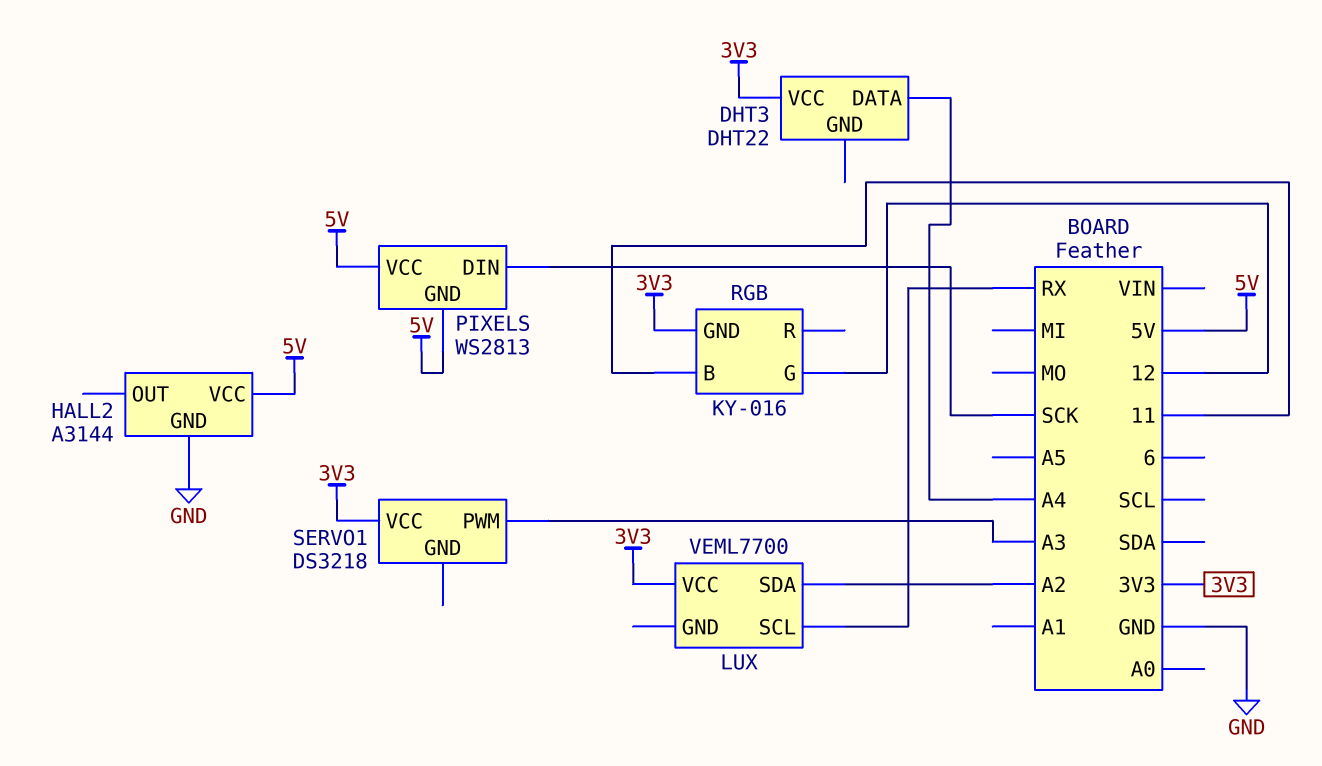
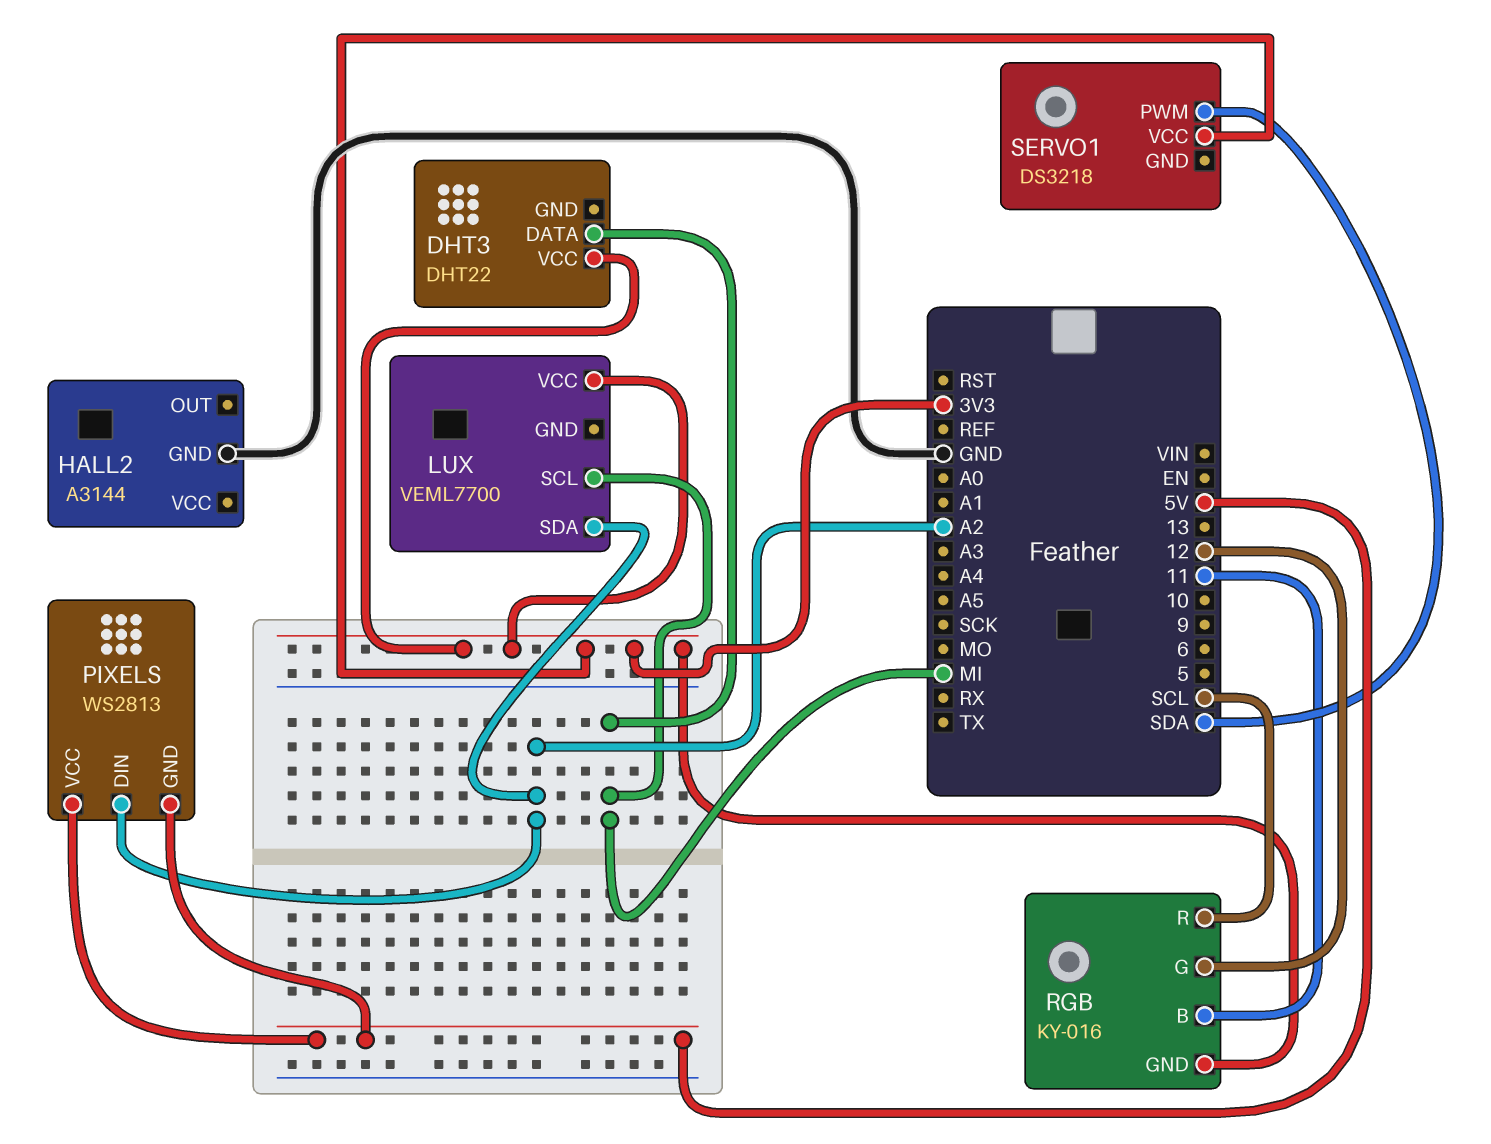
DHT3 pin DATA: A4 -> MI
HALL2 pin VCC: 5V -> none
LUX pin SCL: RX -> MI
PIXELS pin DIN: SCK -> A2
RGB pin R: none -> SCL
SERVO1 pin PWM: A3 -> SDA

